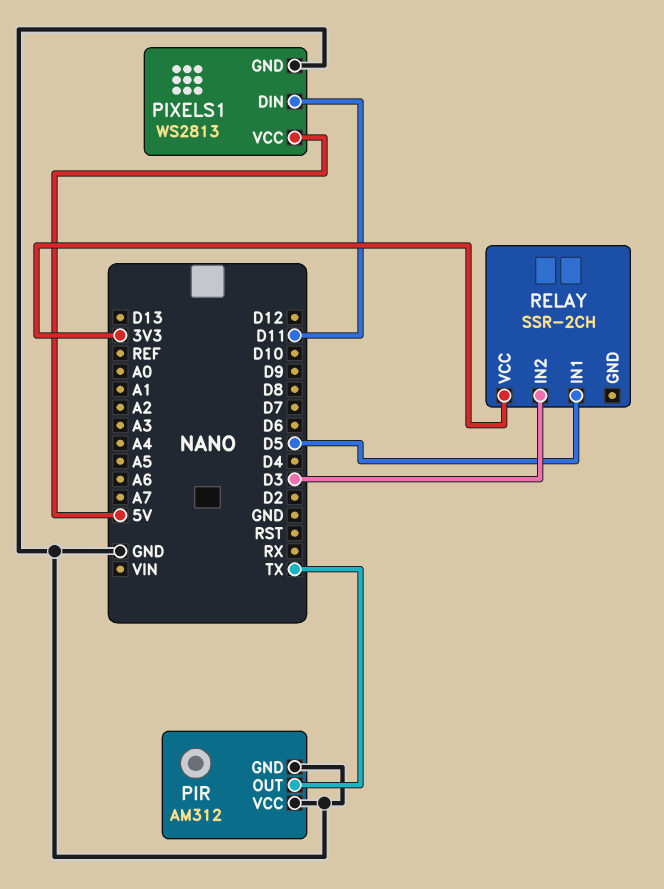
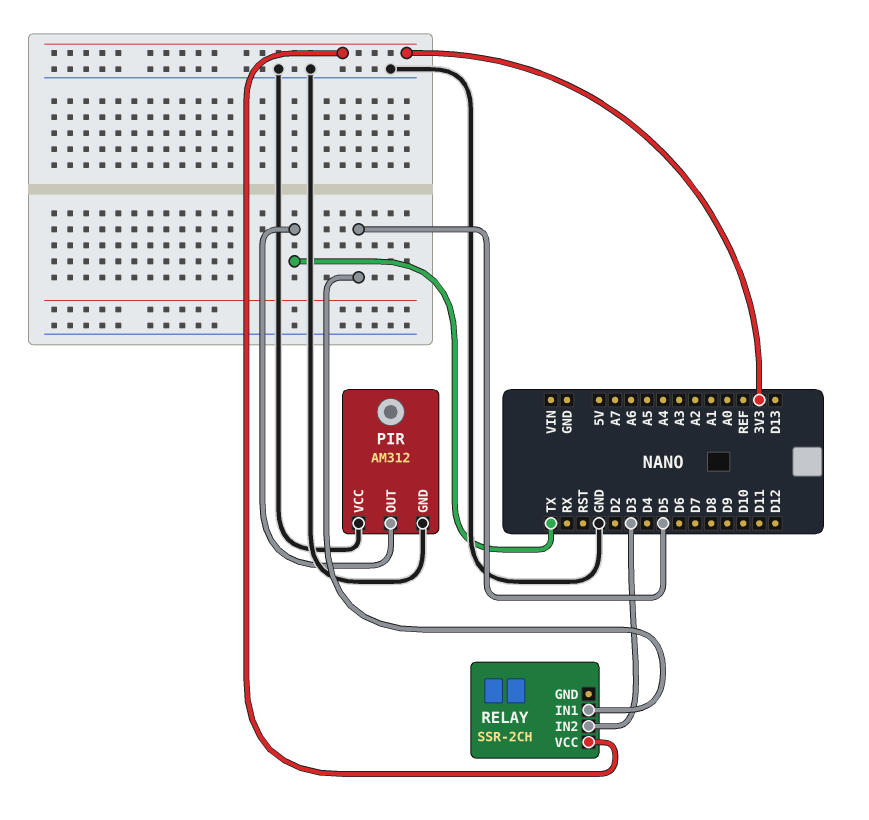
PIXELS1: WS2813 -> none
PIXELS1 pin DIN: D11 -> none
PIXELS1 pin GND: GND -> none
PIXELS1 pin VCC: 5V -> none

